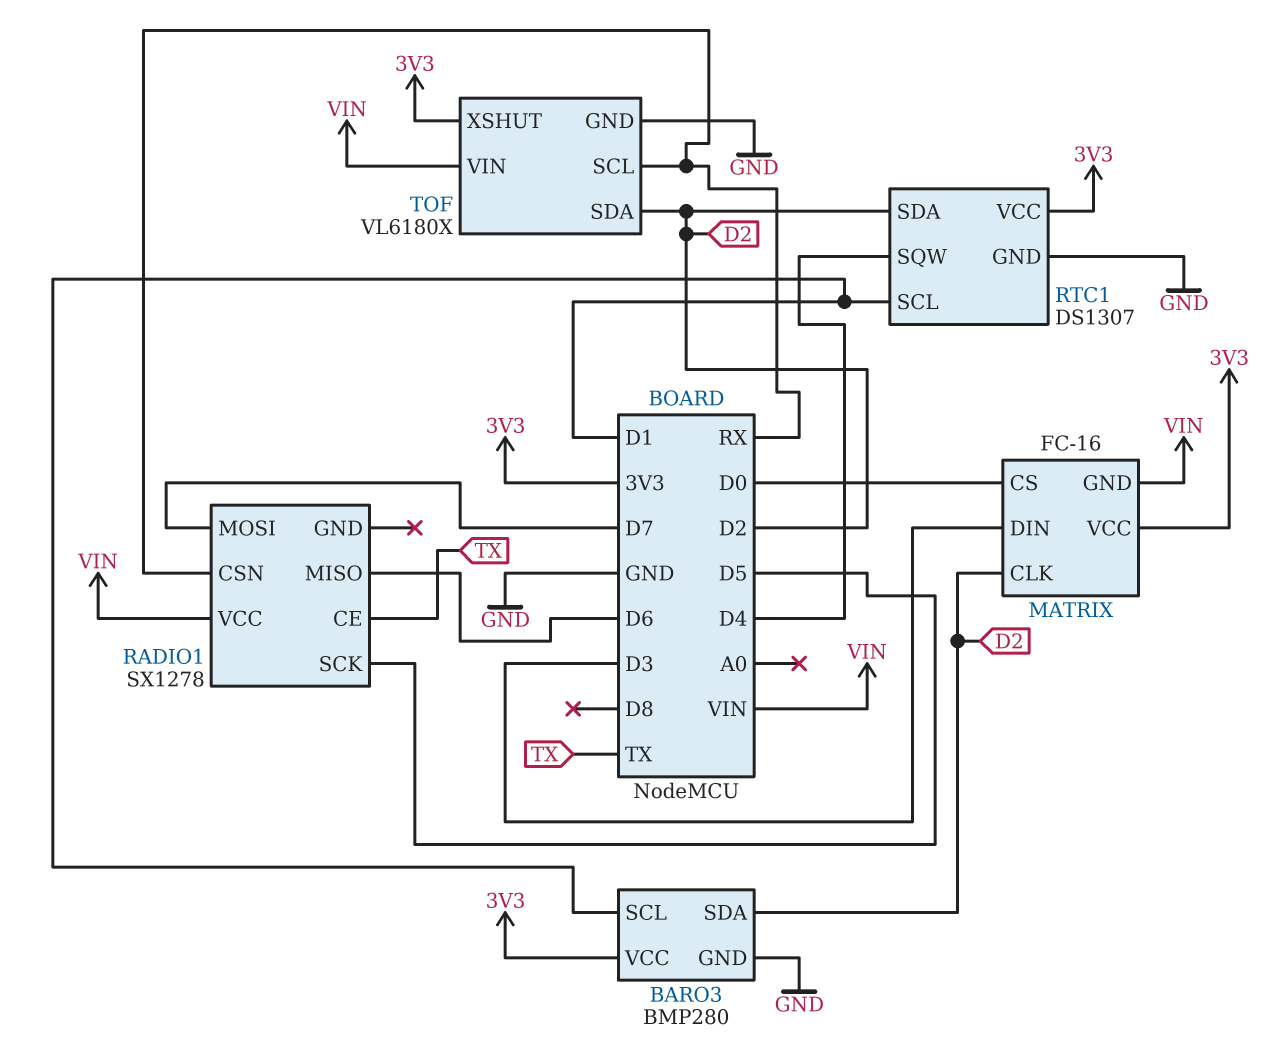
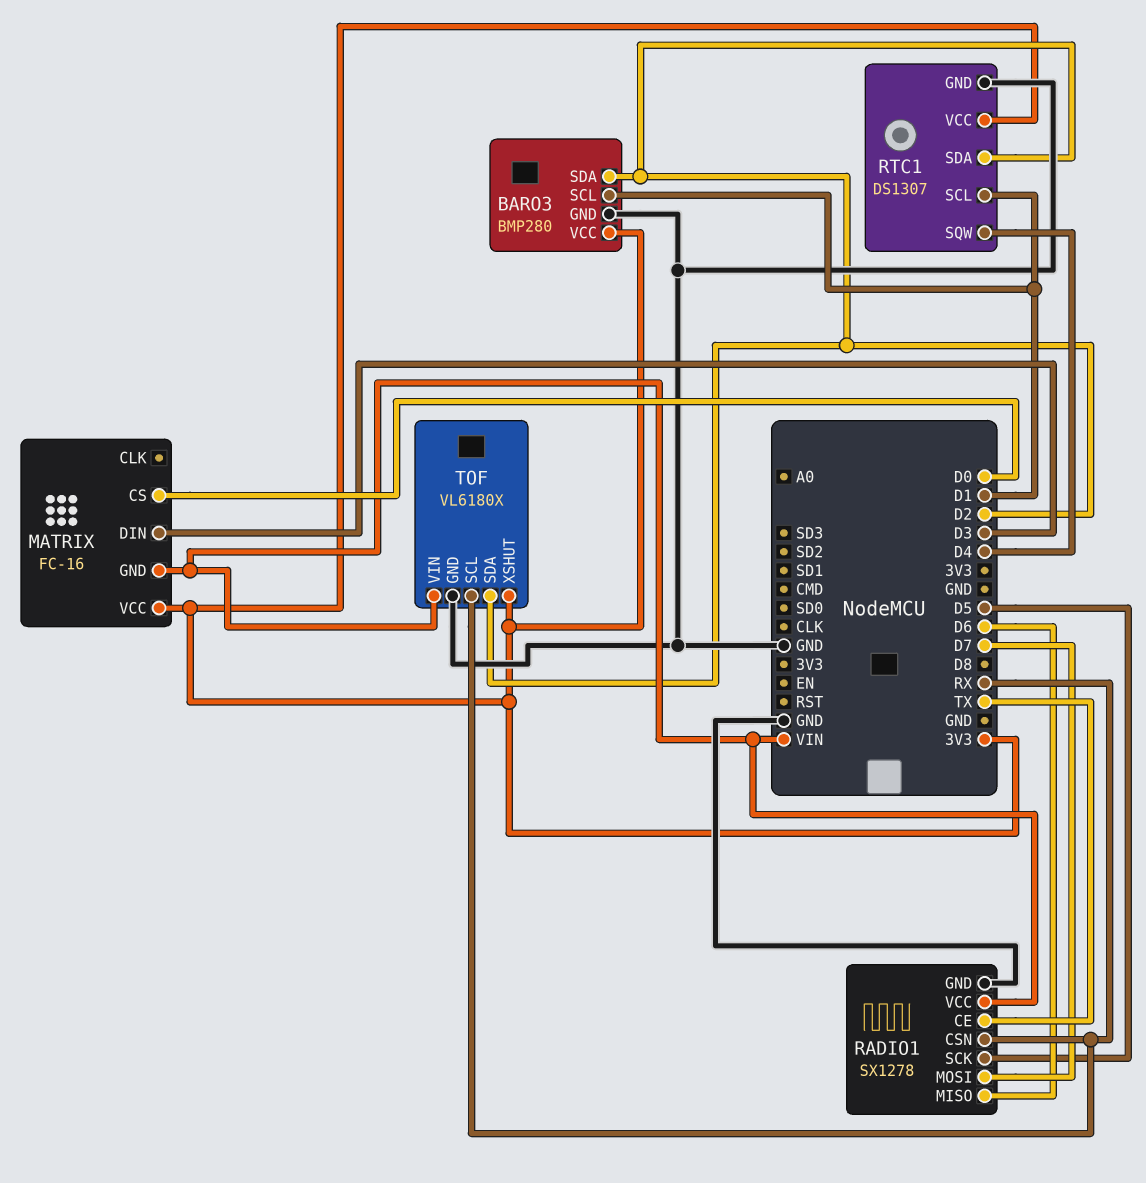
MATRIX pin CLK: D2 -> none
RADIO1 pin GND: none -> GND

